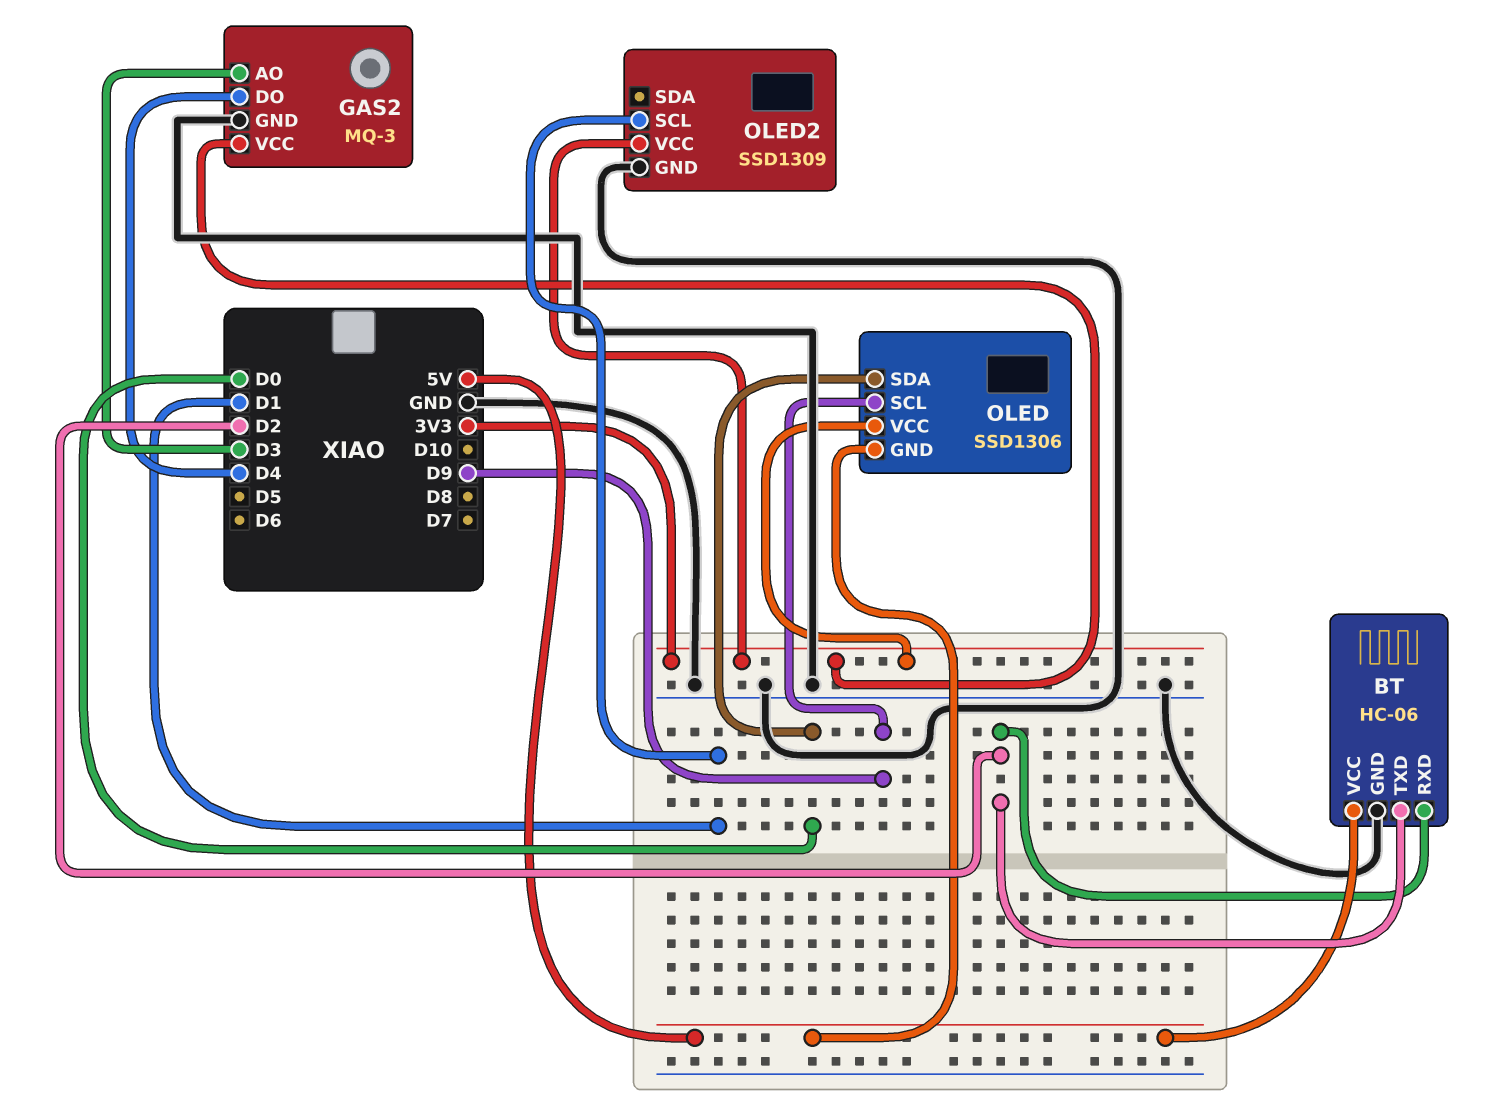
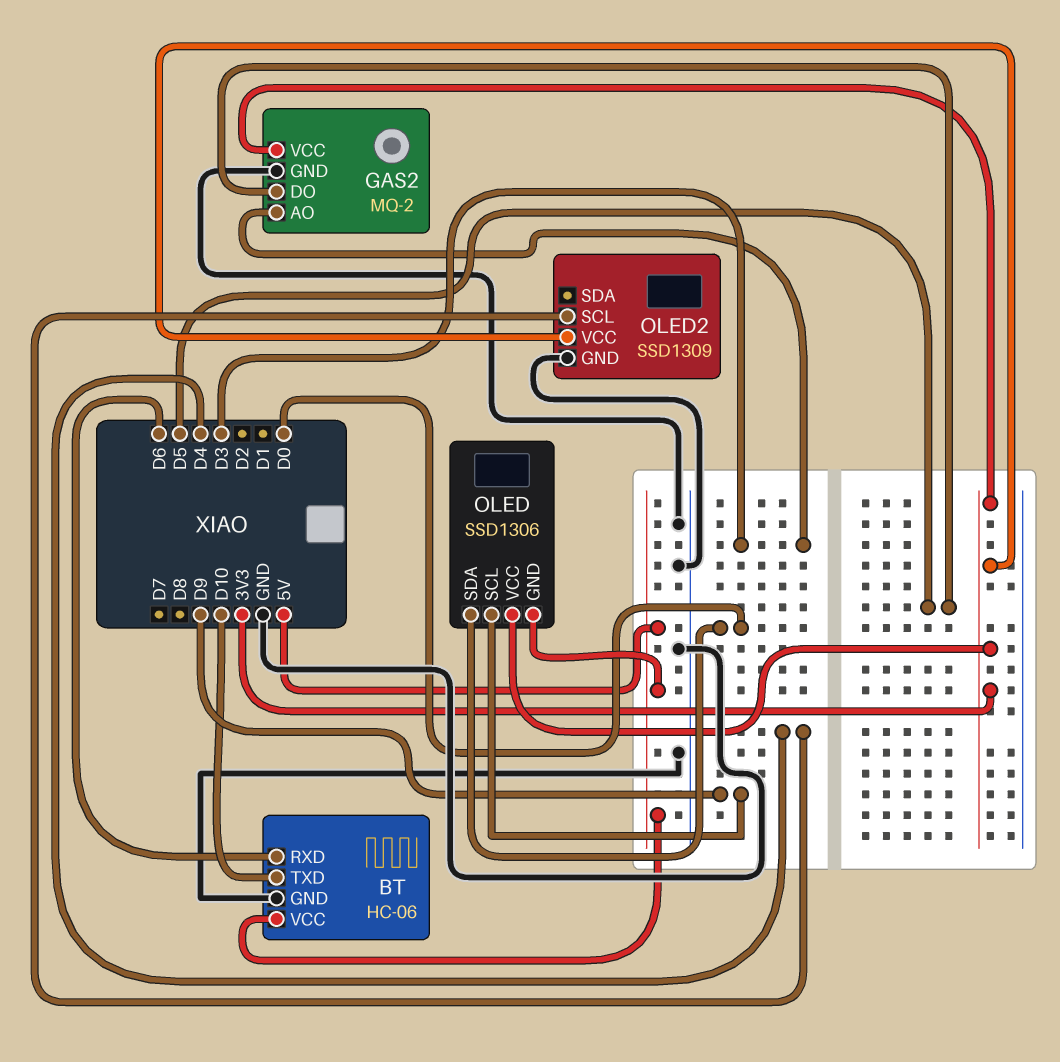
BT pin RXD: D2 -> D6
BT pin TXD: D2 -> D10
GAS2: MQ-3 -> MQ-2
GAS2 pin DO: D4 -> D5
OLED2 pin SCL: D1 -> D4

